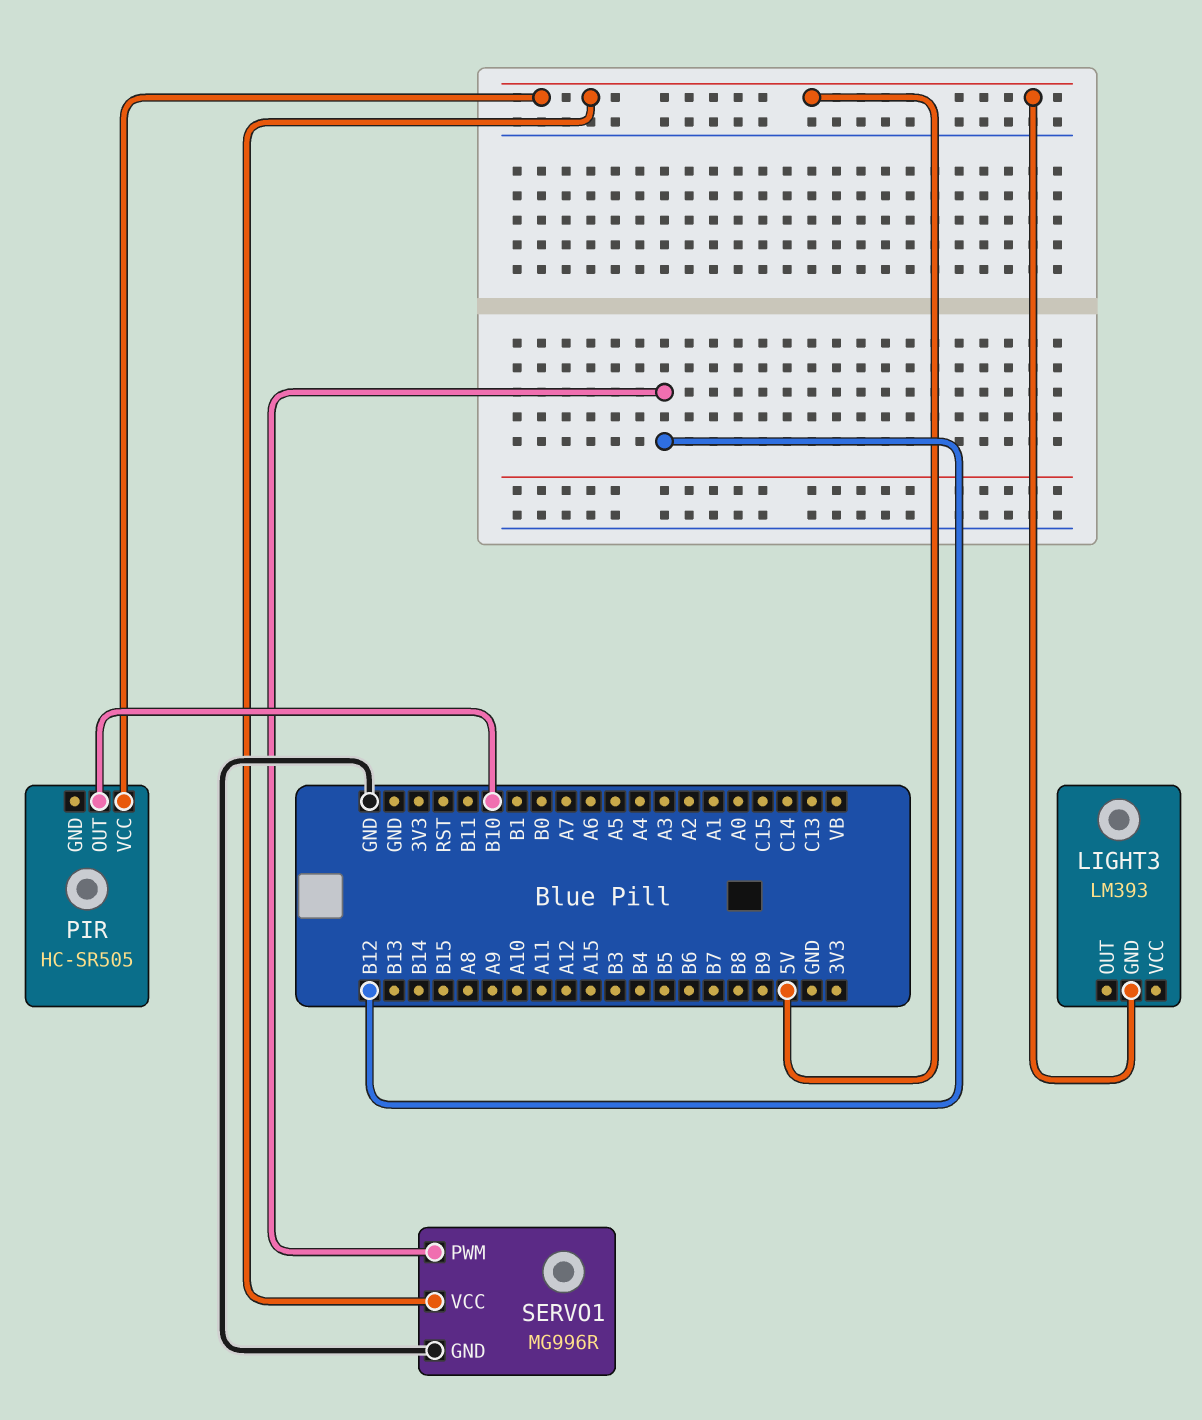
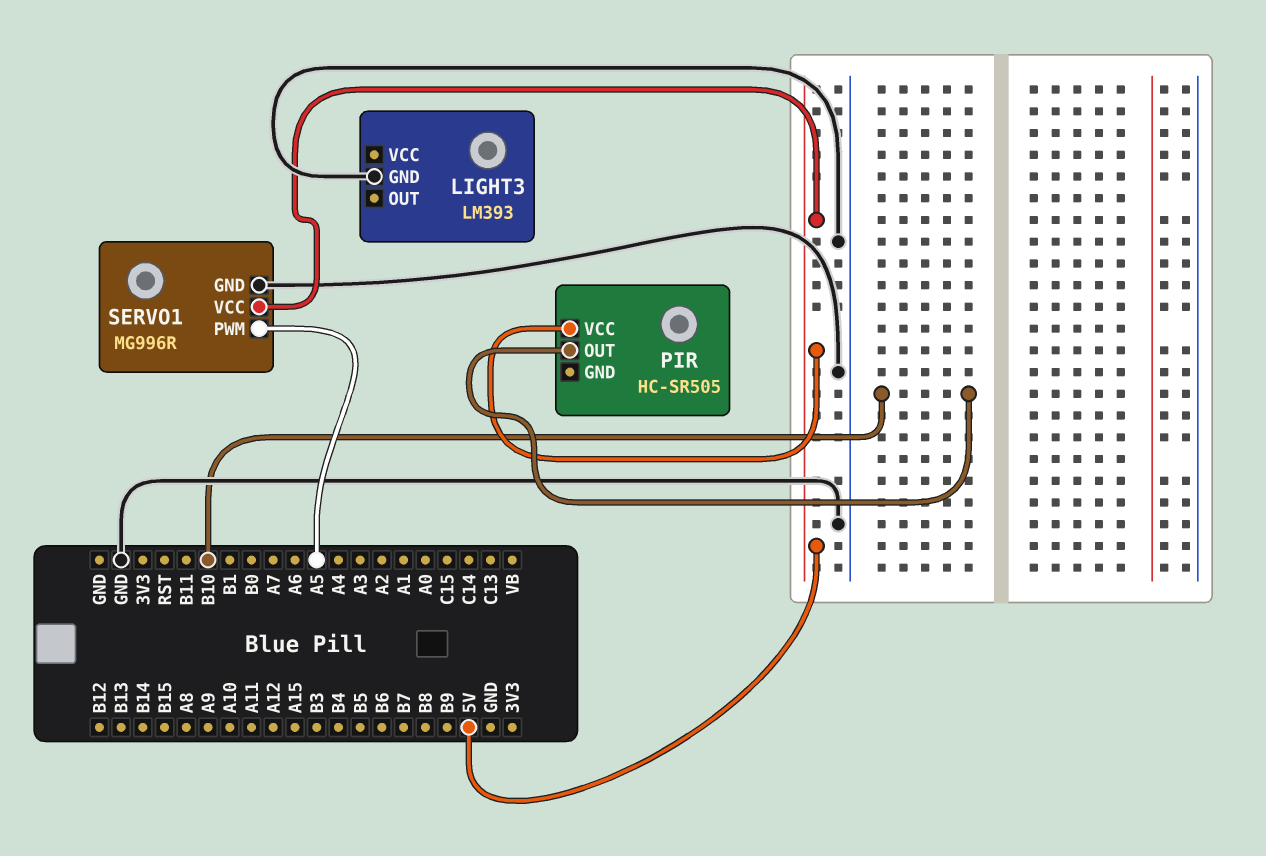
LIGHT3 pin GND: 5V -> GND
SERVO1 pin PWM: B12 -> A5

